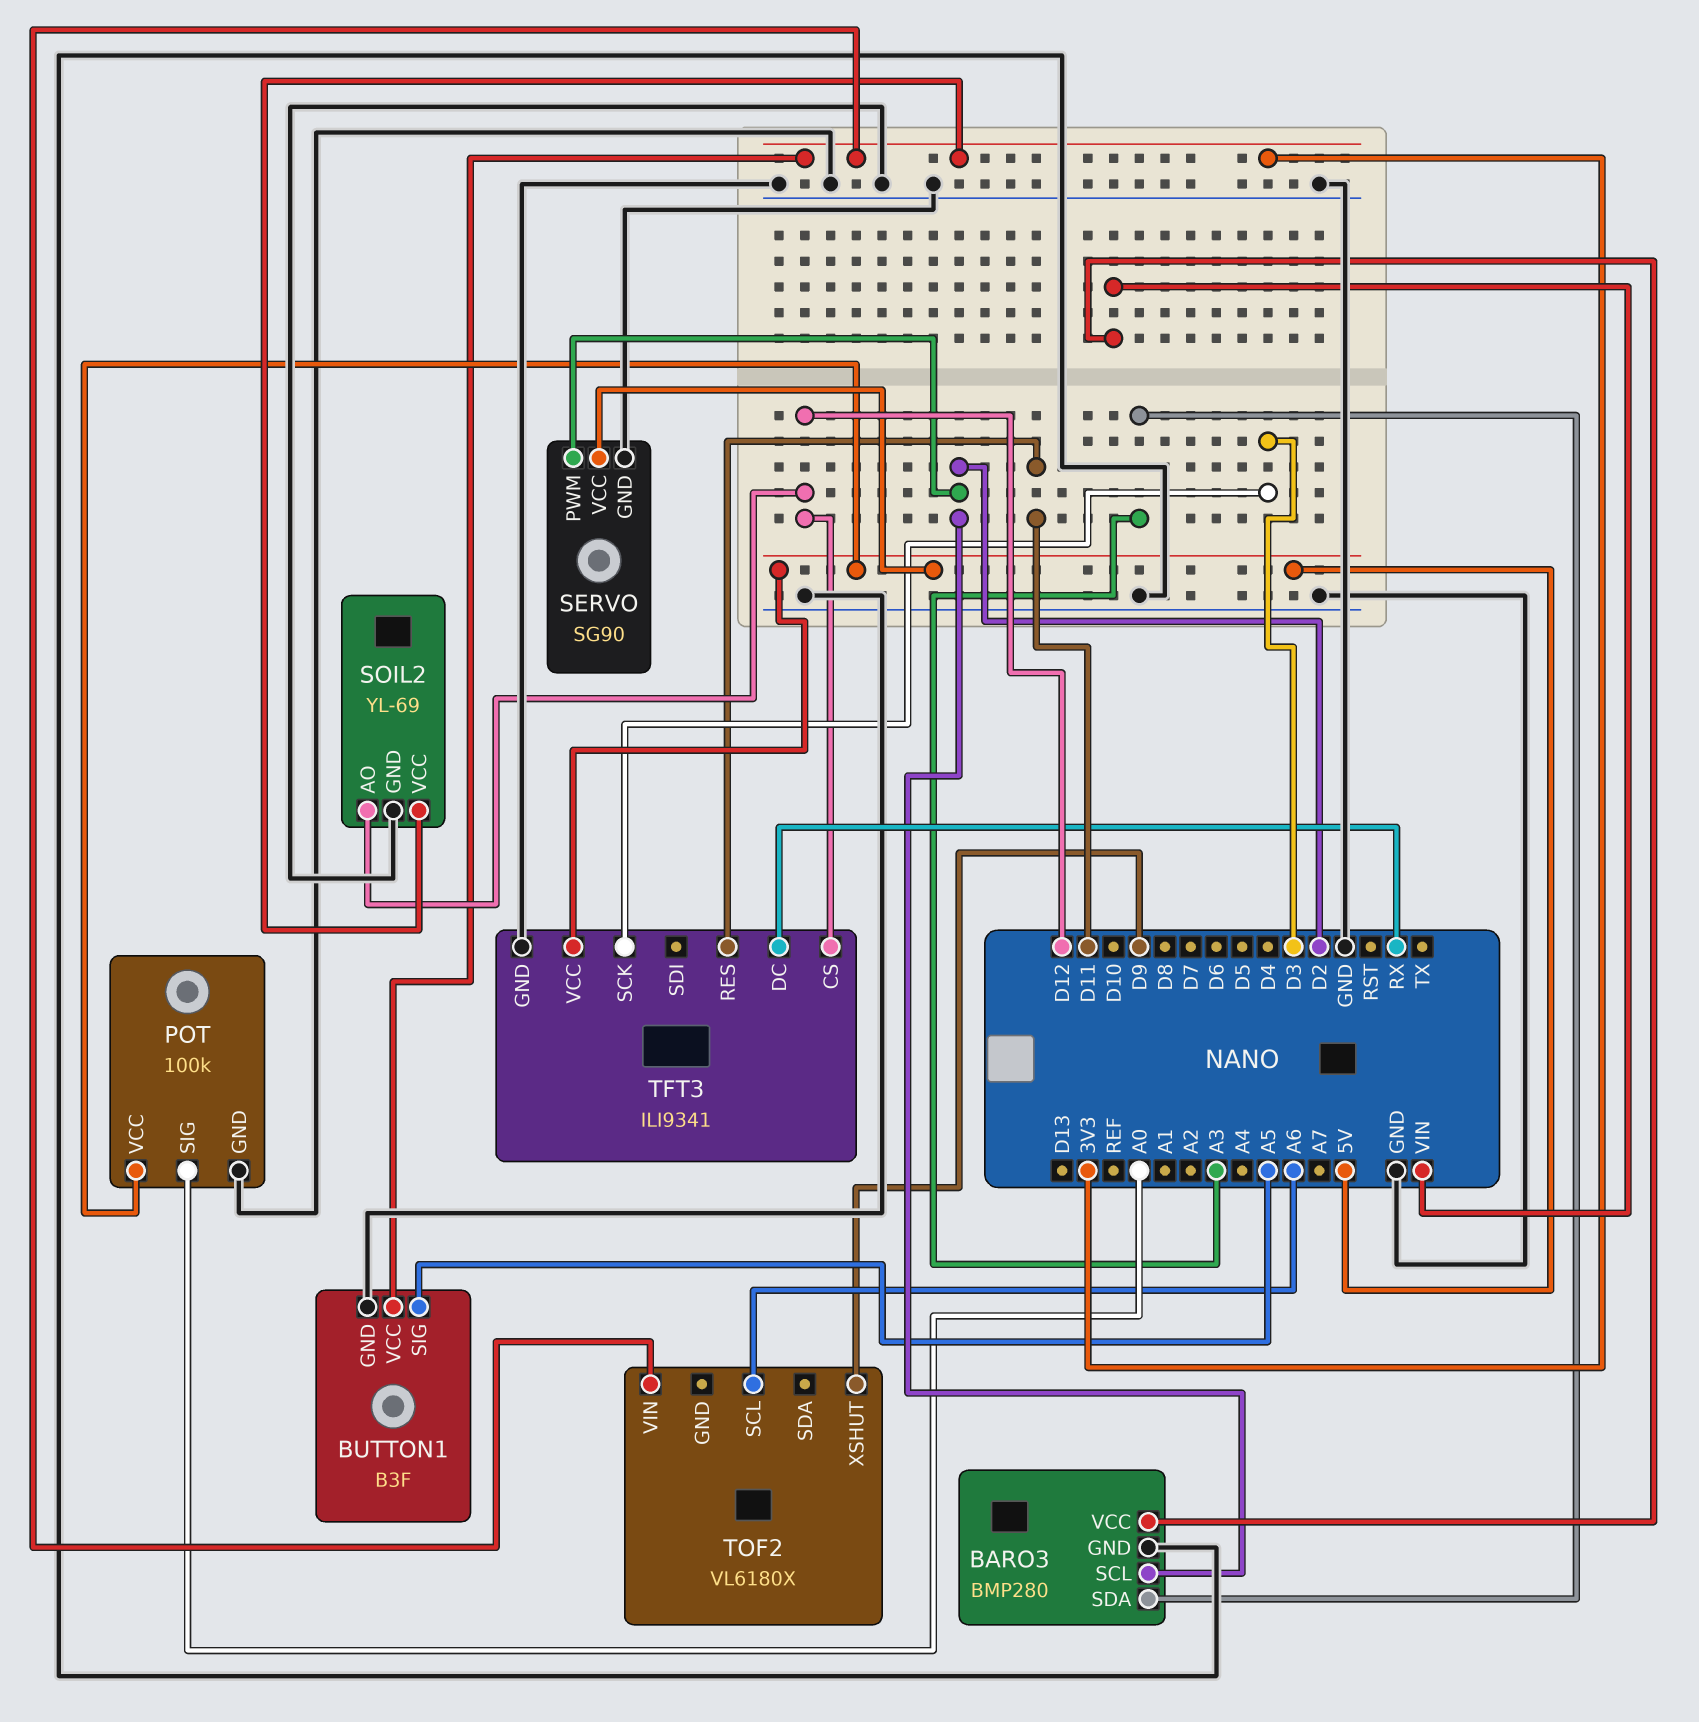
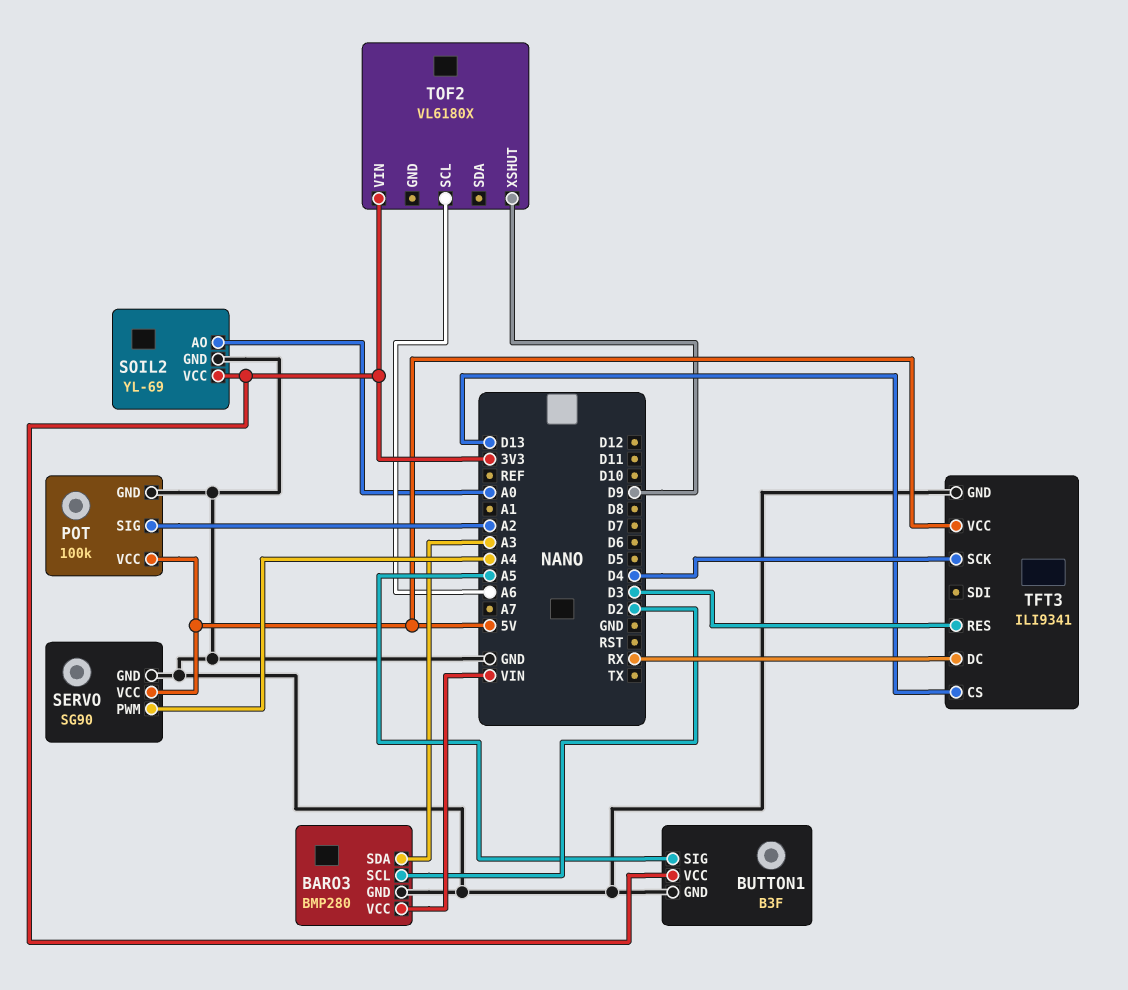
POT pin SIG: A0 -> A2
SERVO pin PWM: D2 -> A4
SOIL2 pin AO: D12 -> A0
TFT3 pin CS: D12 -> D13
TFT3 pin RES: D11 -> D3
TFT3 pin SCK: D3 -> D4

